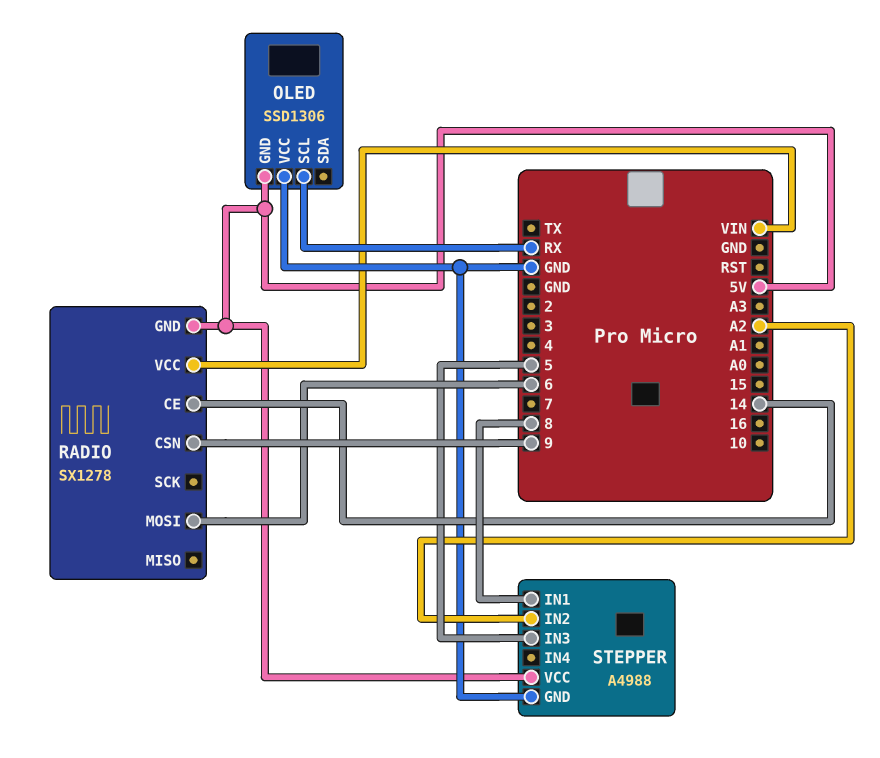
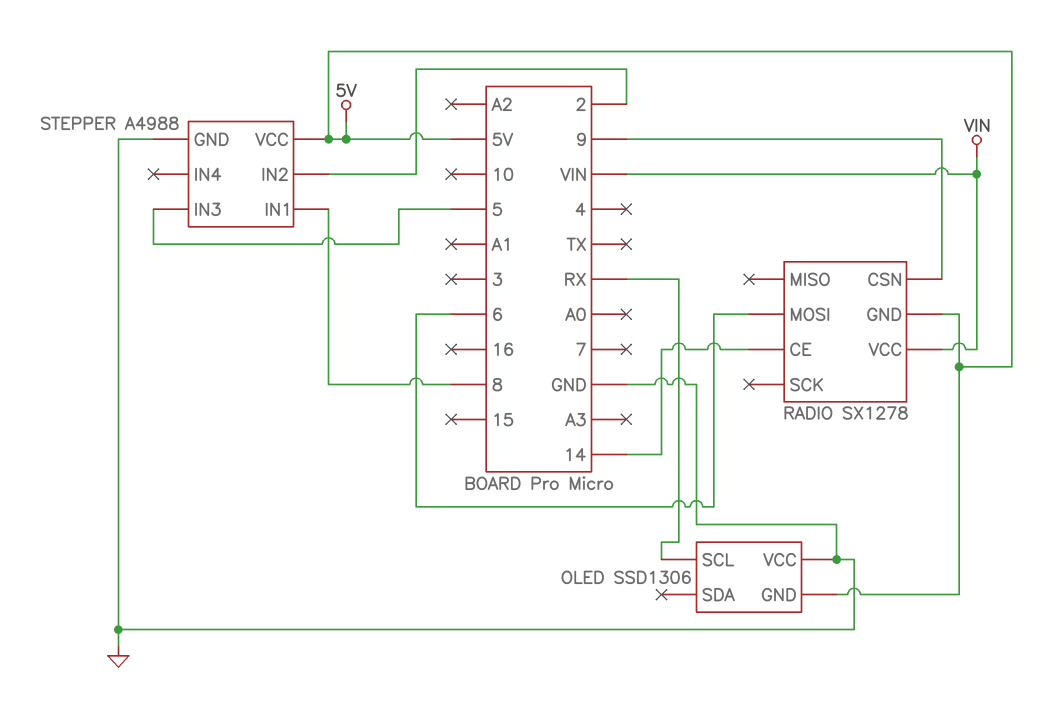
STEPPER pin IN2: A2 -> 2

